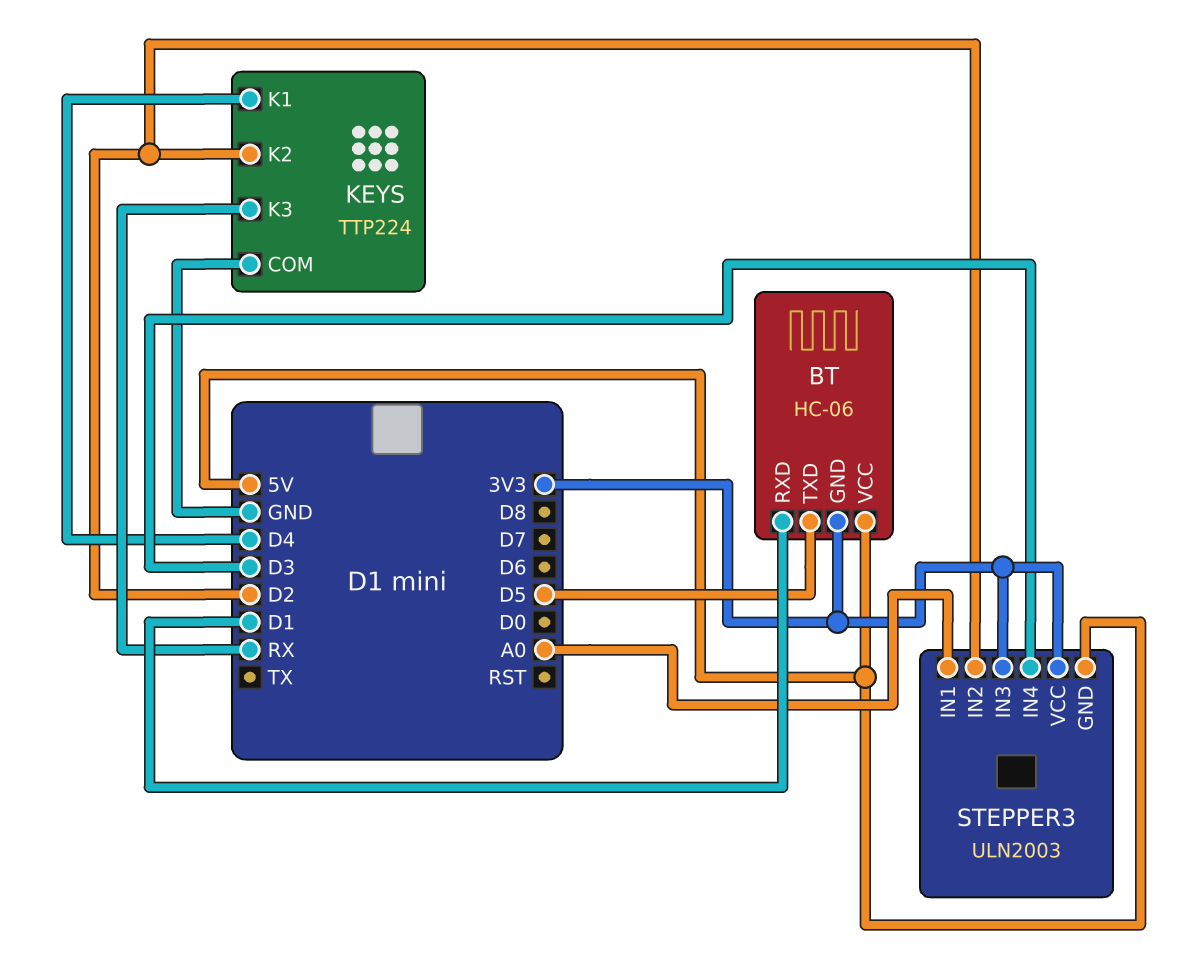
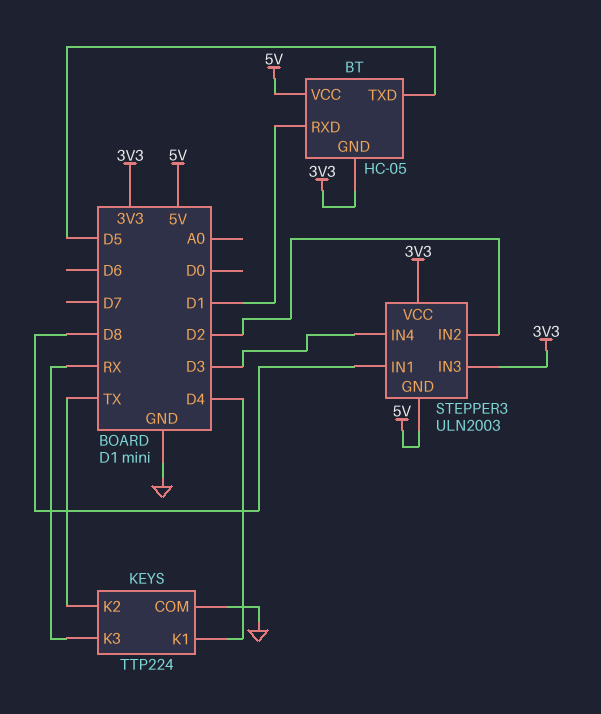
BT: HC-06 -> HC-05
KEYS pin K2: D2 -> TX
STEPPER3 pin IN1: A0 -> D8

